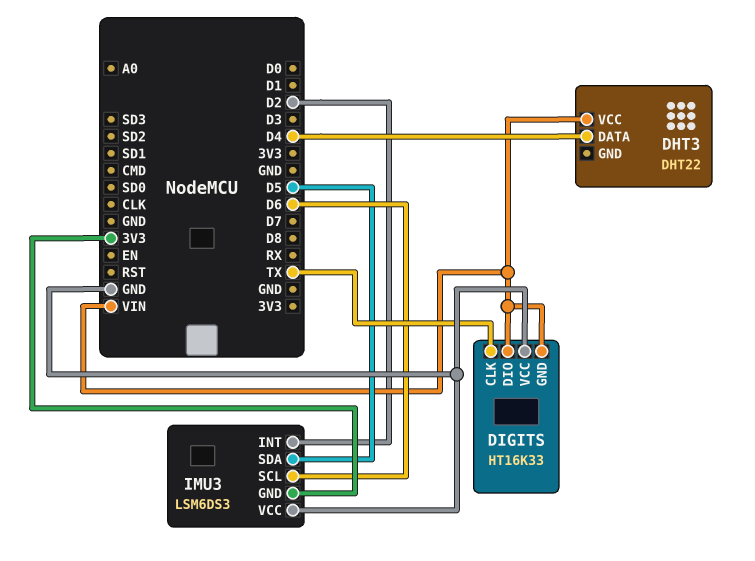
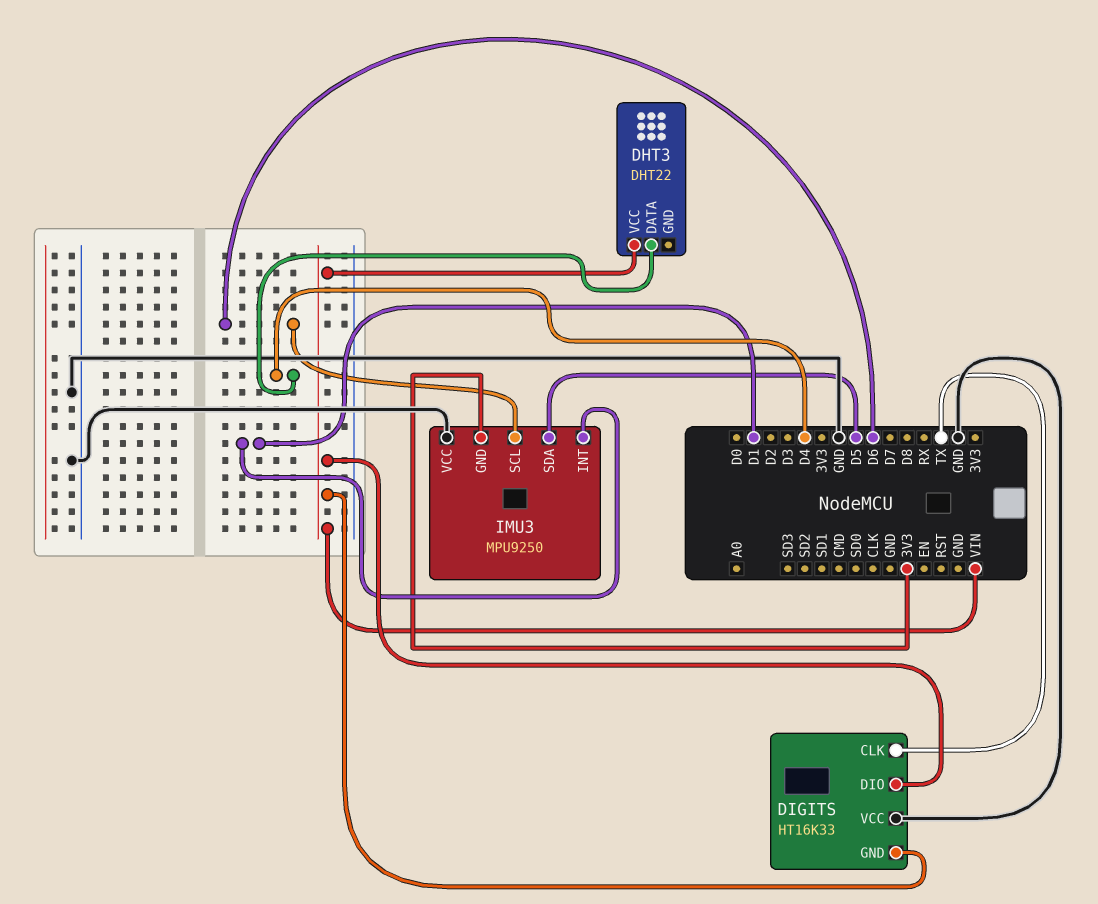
IMU3: LSM6DS3 -> MPU9250
IMU3 pin INT: D2 -> D1

